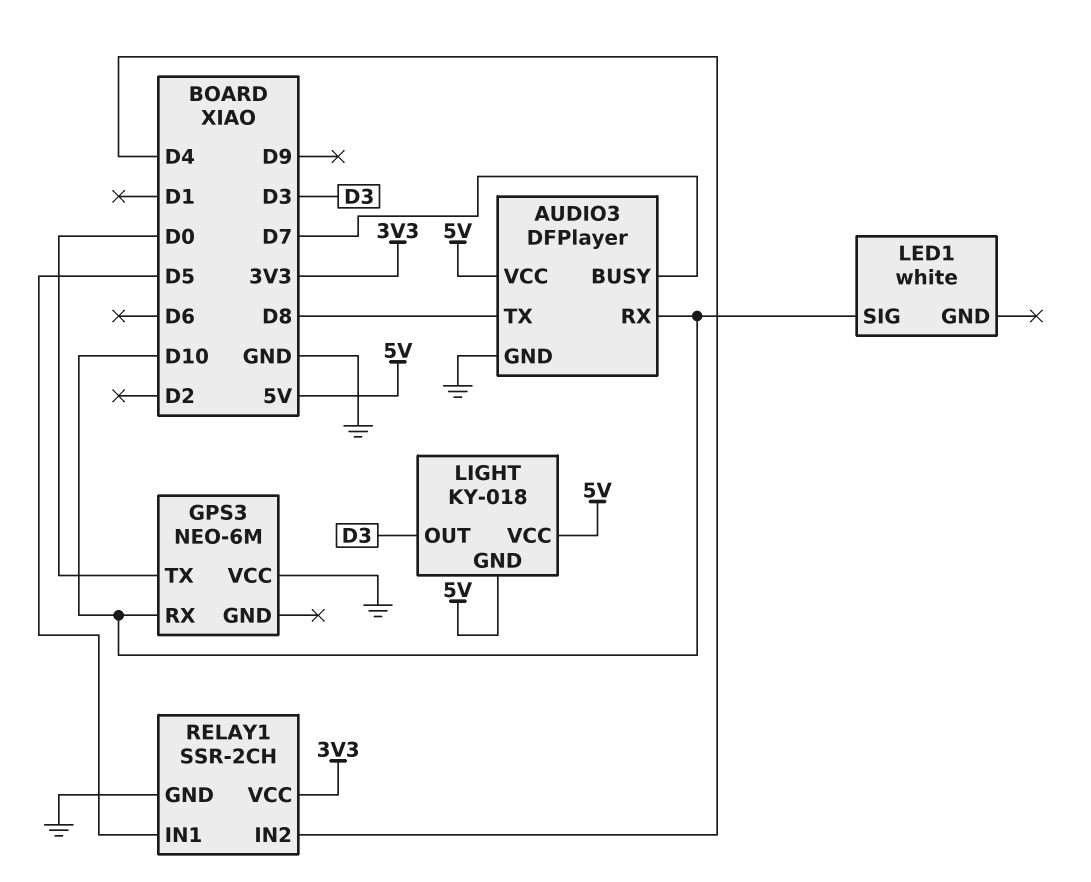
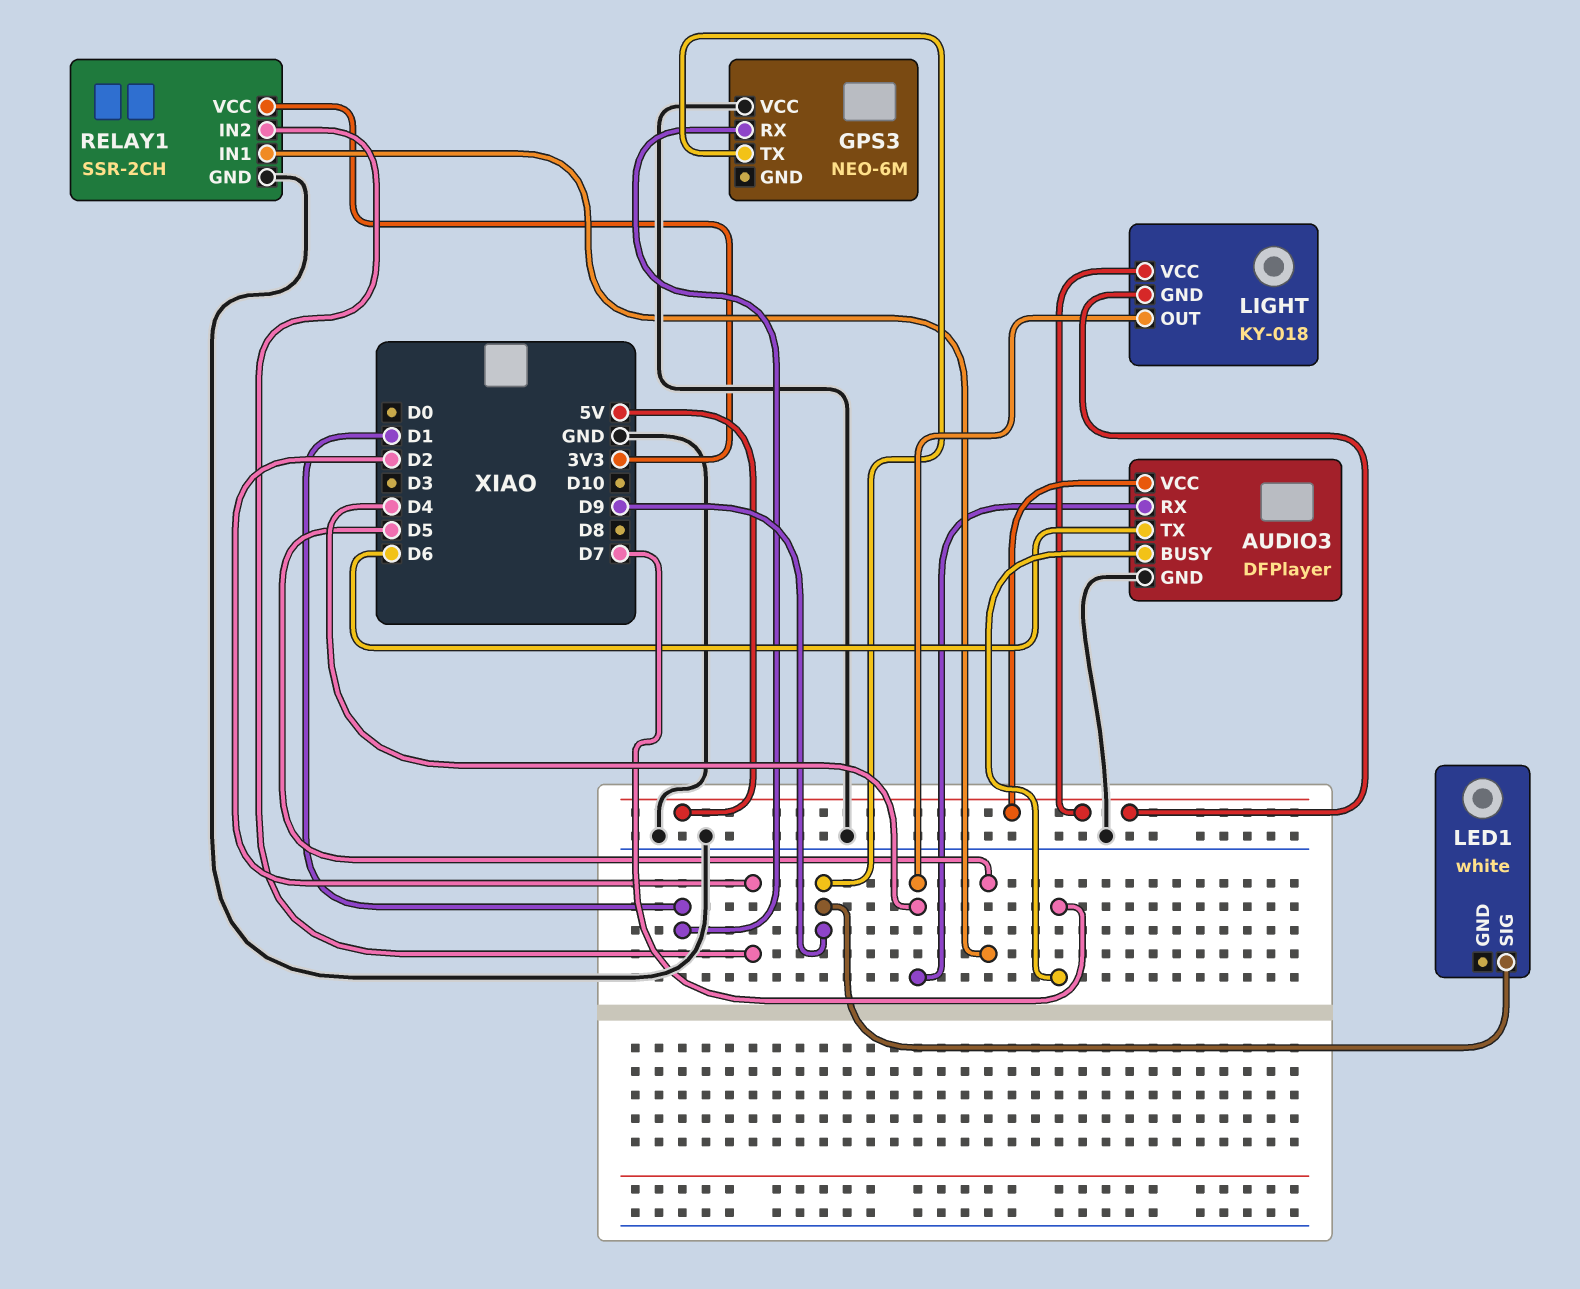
AUDIO3 pin RX: D10 -> D4
AUDIO3 pin TX: D8 -> D6
GPS3 pin RX: D10 -> D1
GPS3 pin TX: D0 -> D9
LED1 pin SIG: D10 -> D9
LIGHT pin OUT: D3 -> D4
RELAY1 pin IN2: D4 -> D2

